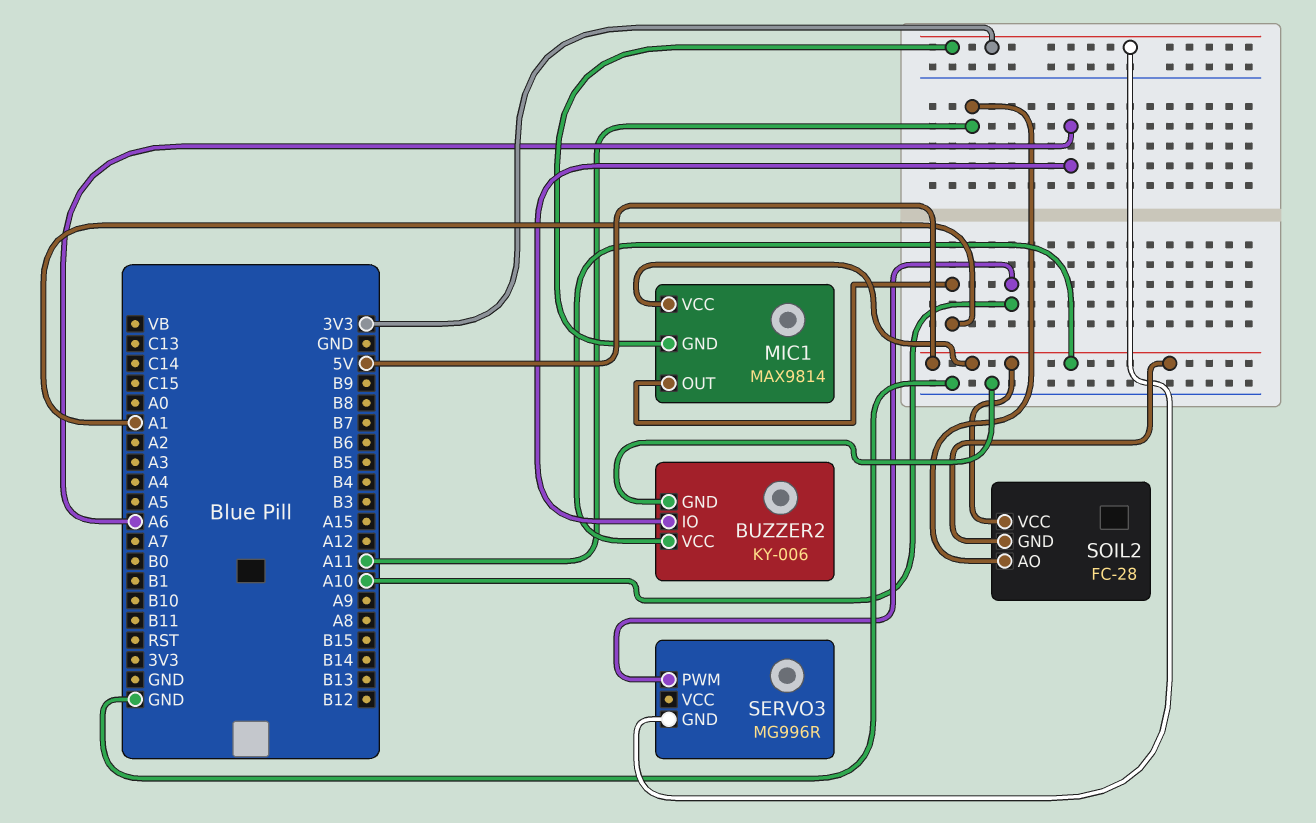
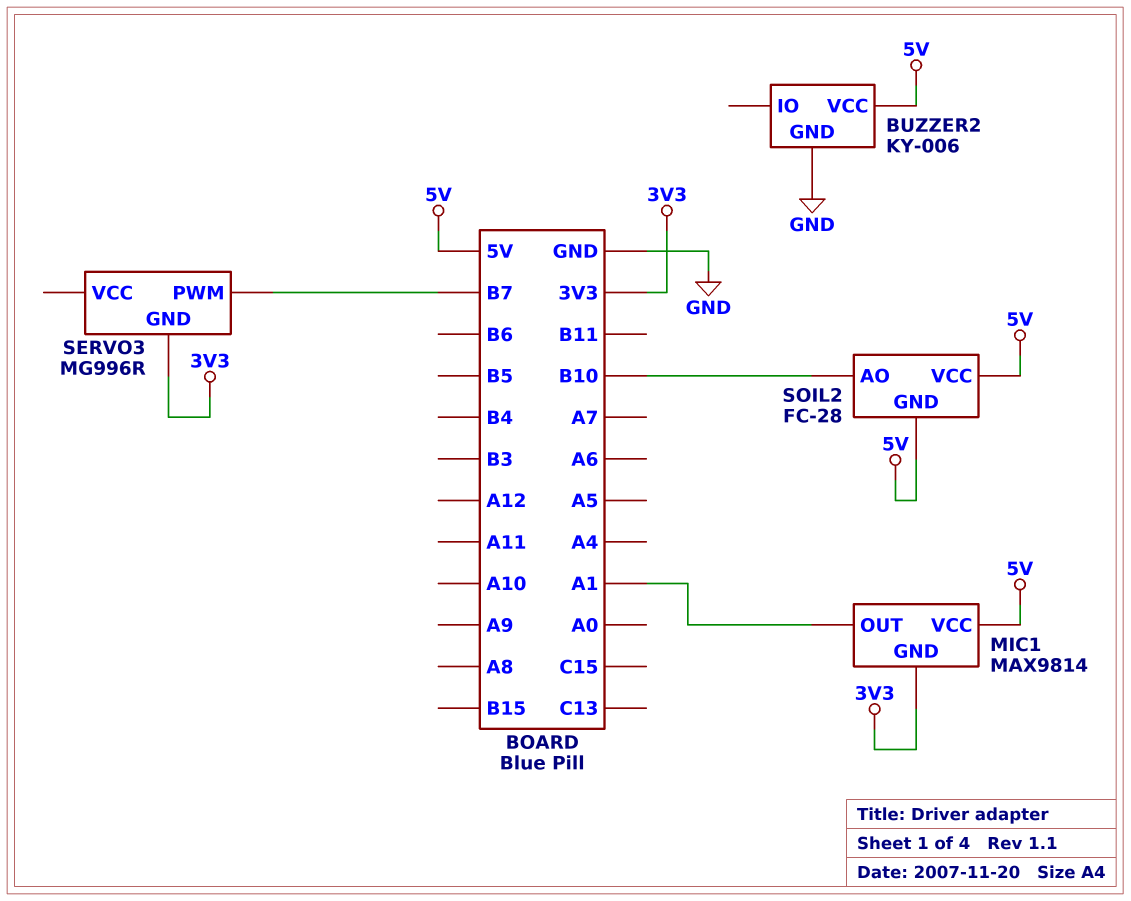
BUZZER2 pin IO: A6 -> none
SERVO3 pin PWM: A10 -> B7
SOIL2 pin AO: A11 -> B10

